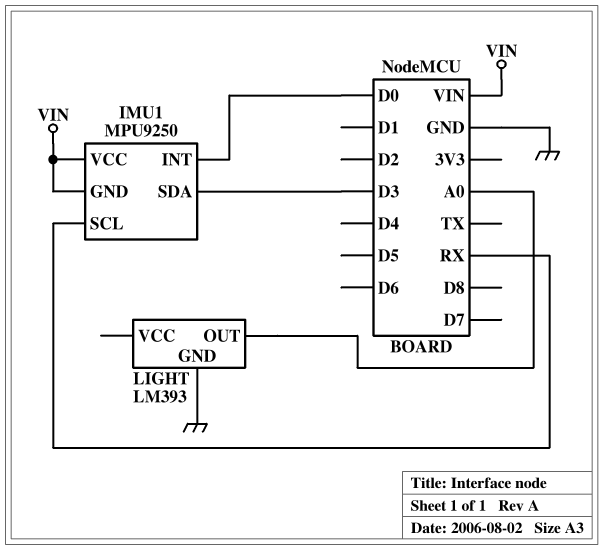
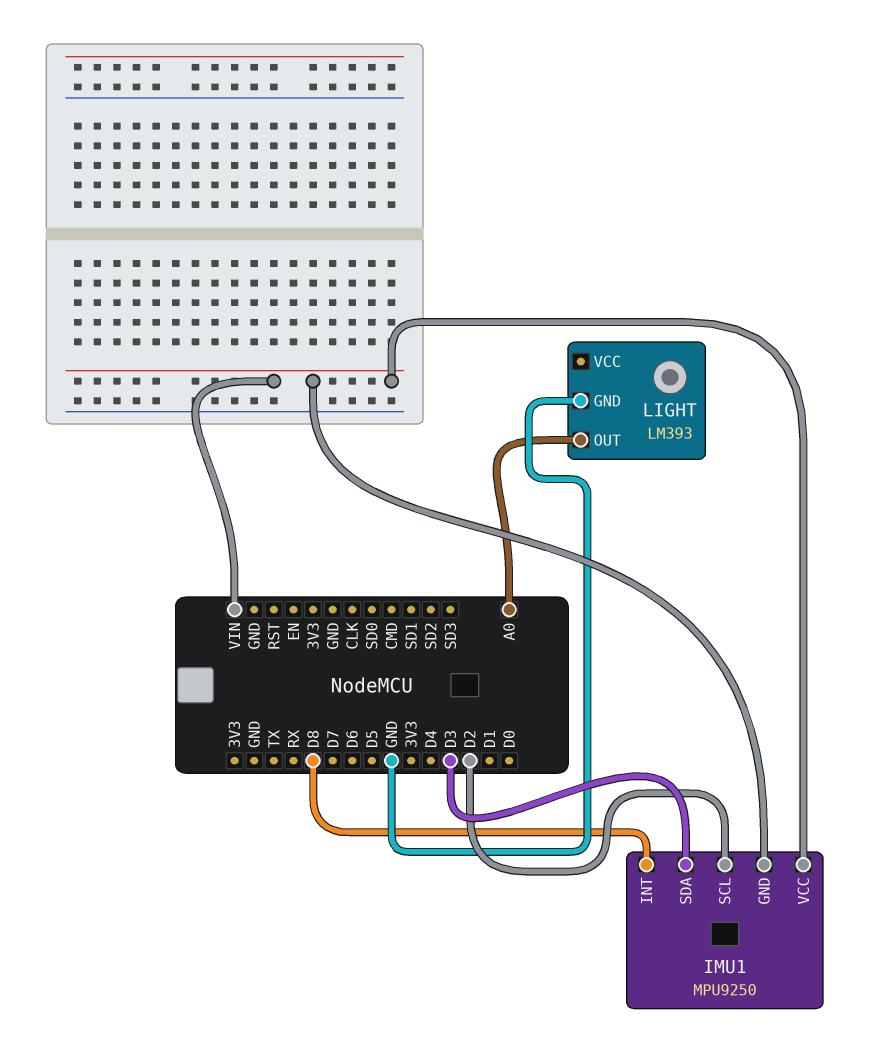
IMU1 pin INT: D0 -> D8
IMU1 pin SCL: RX -> D2

